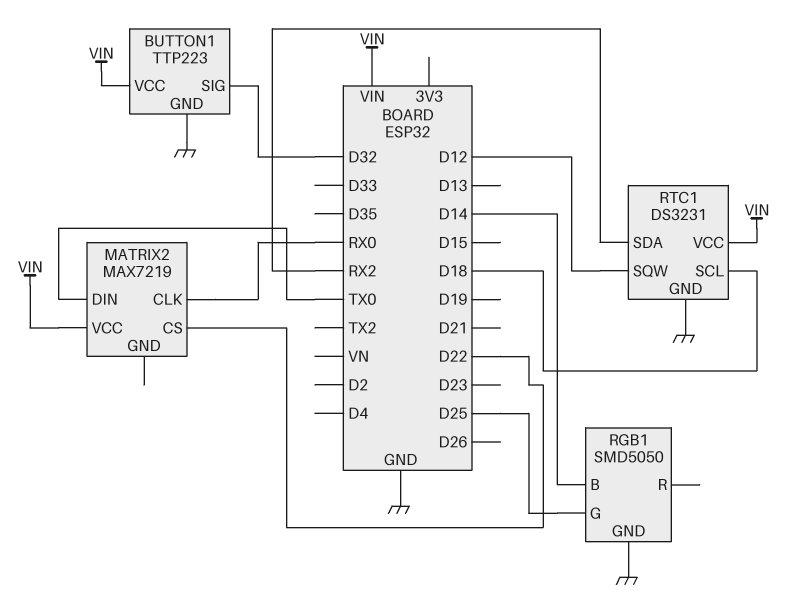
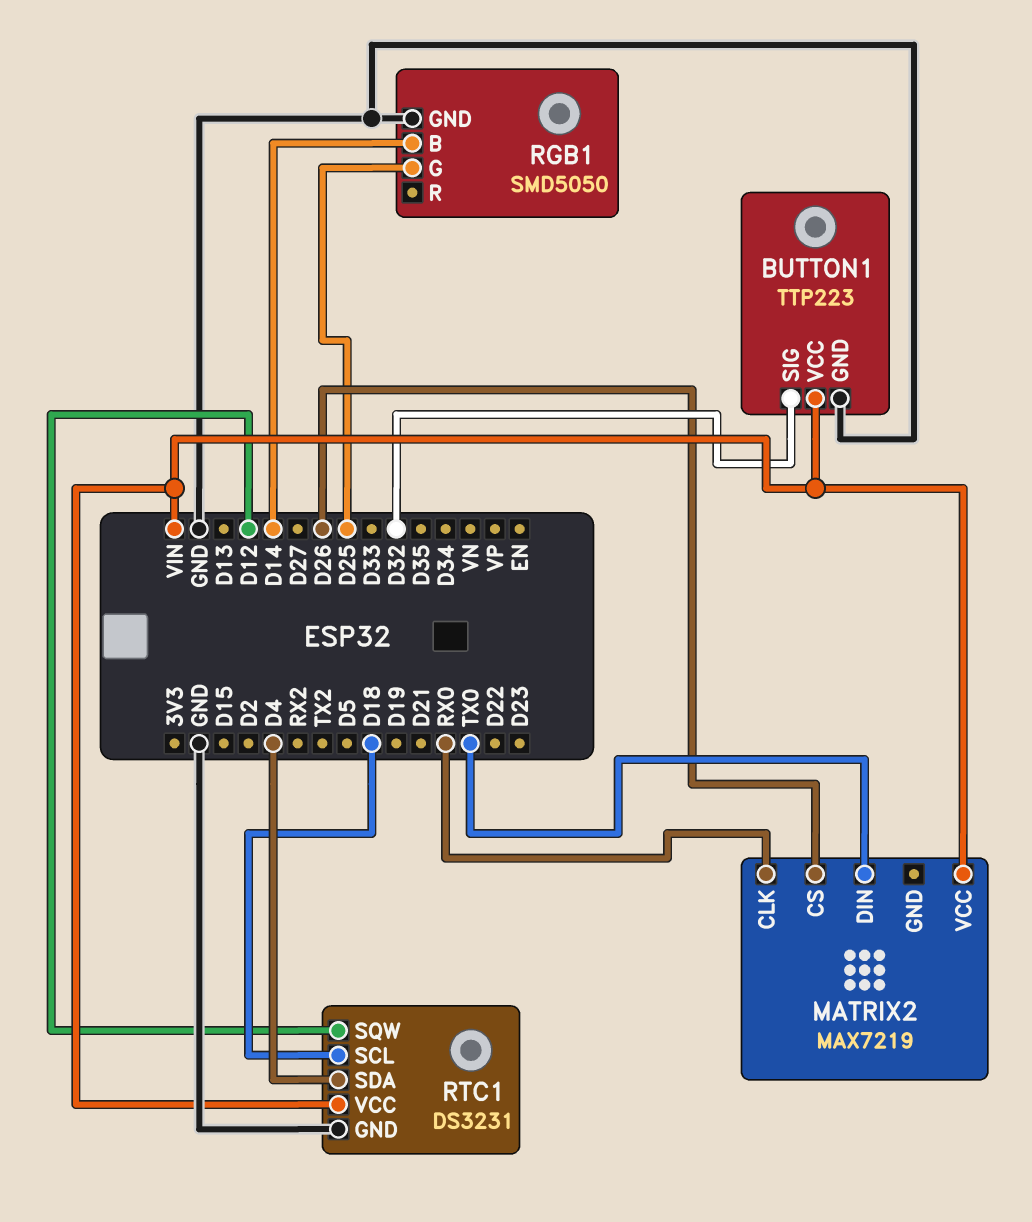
MATRIX2 pin CS: D22 -> D26
RTC1 pin SDA: RX2 -> D4

